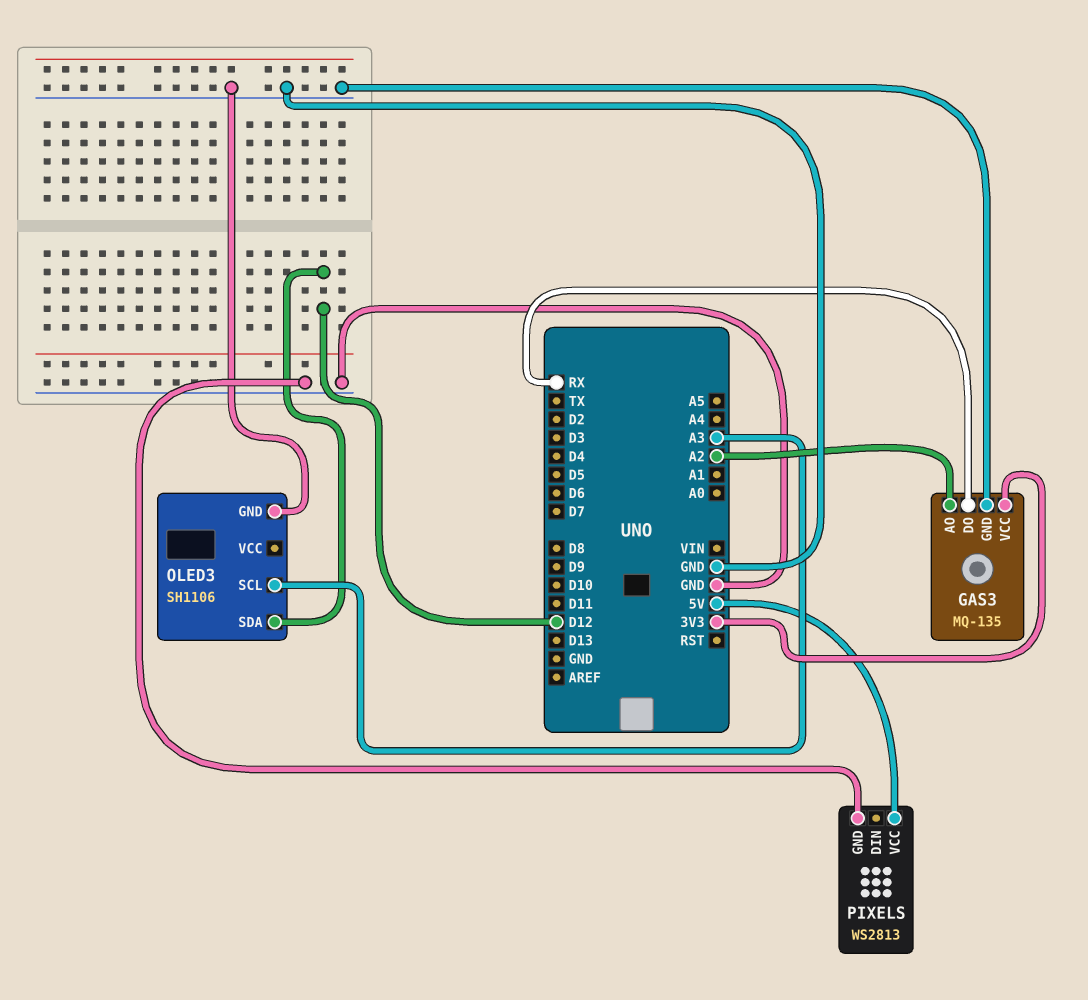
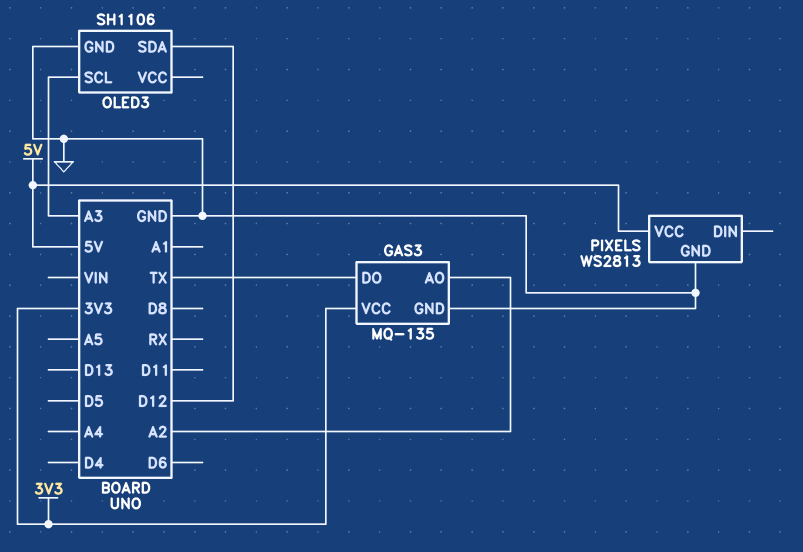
GAS3 pin DO: RX -> TX

